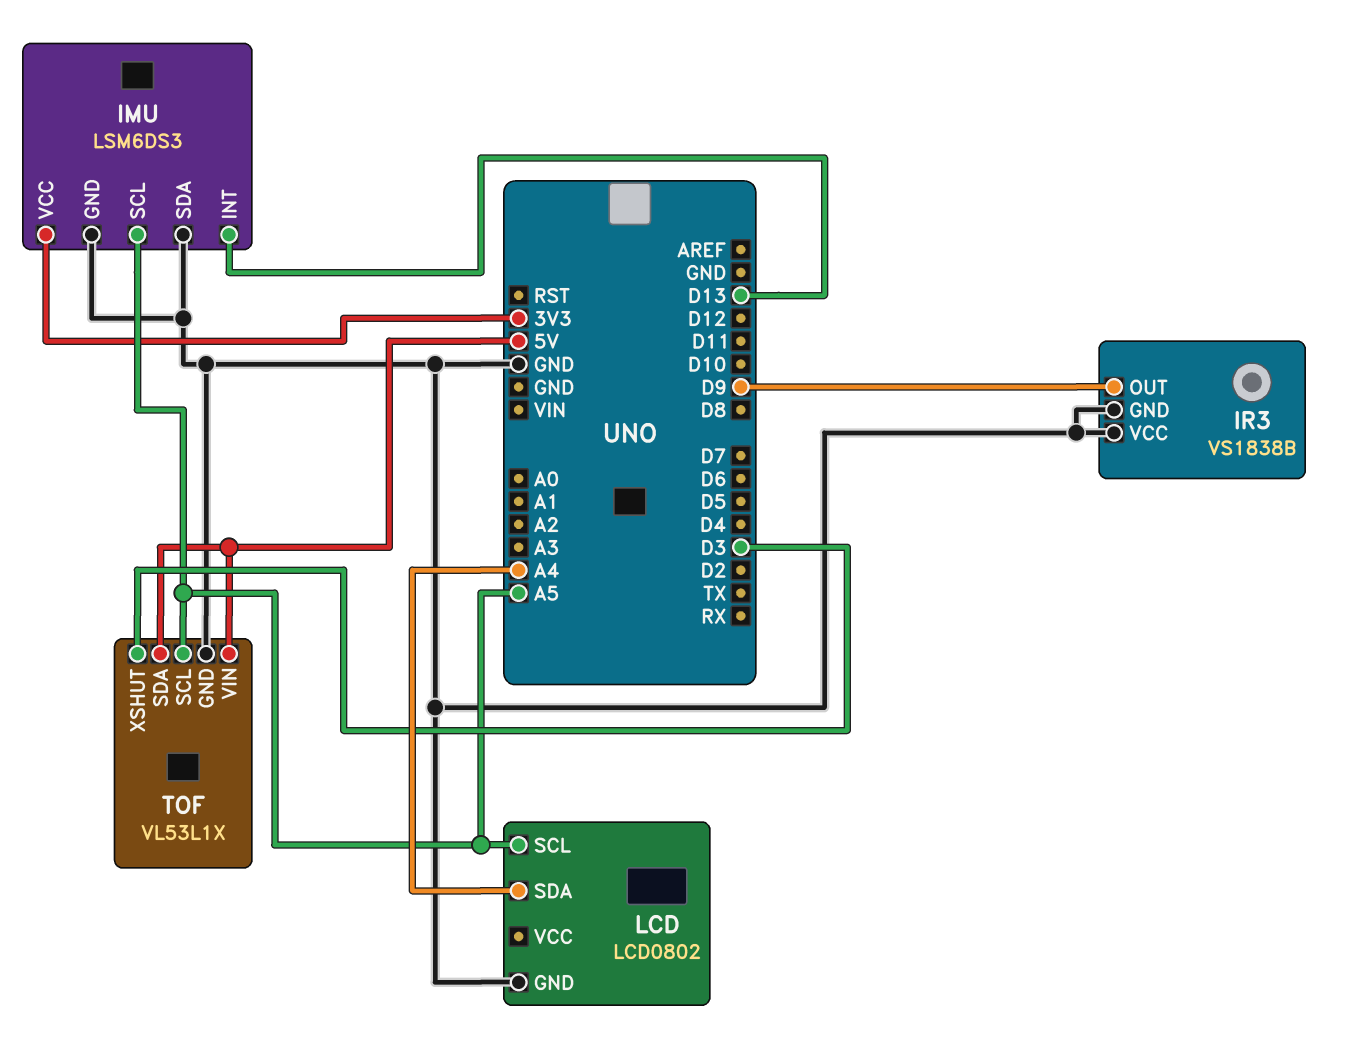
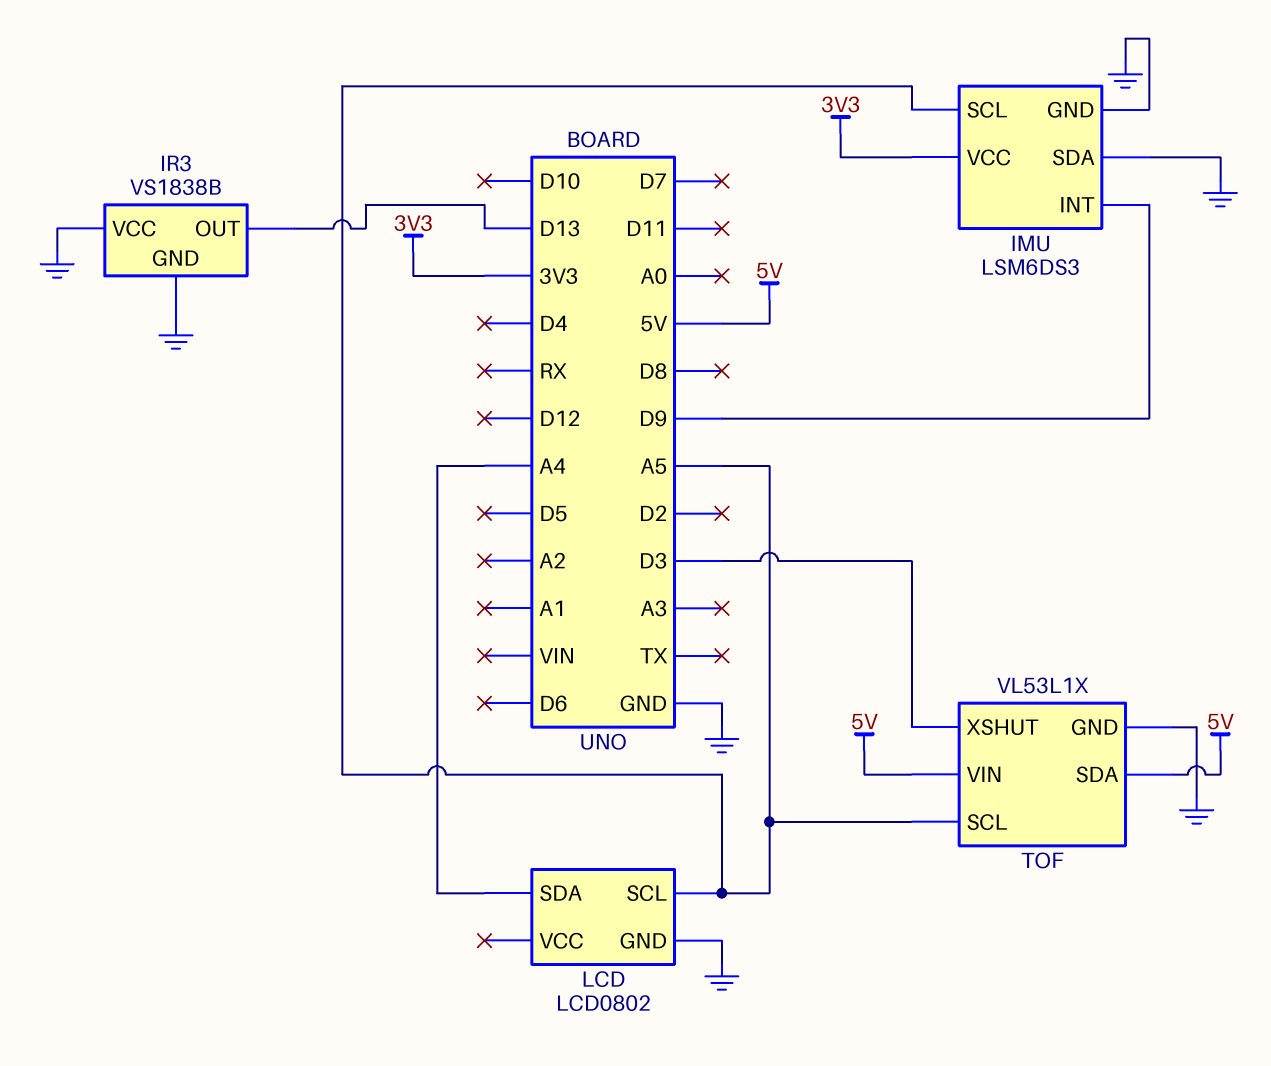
IMU pin INT: D13 -> D9
IR3 pin OUT: D9 -> D13

